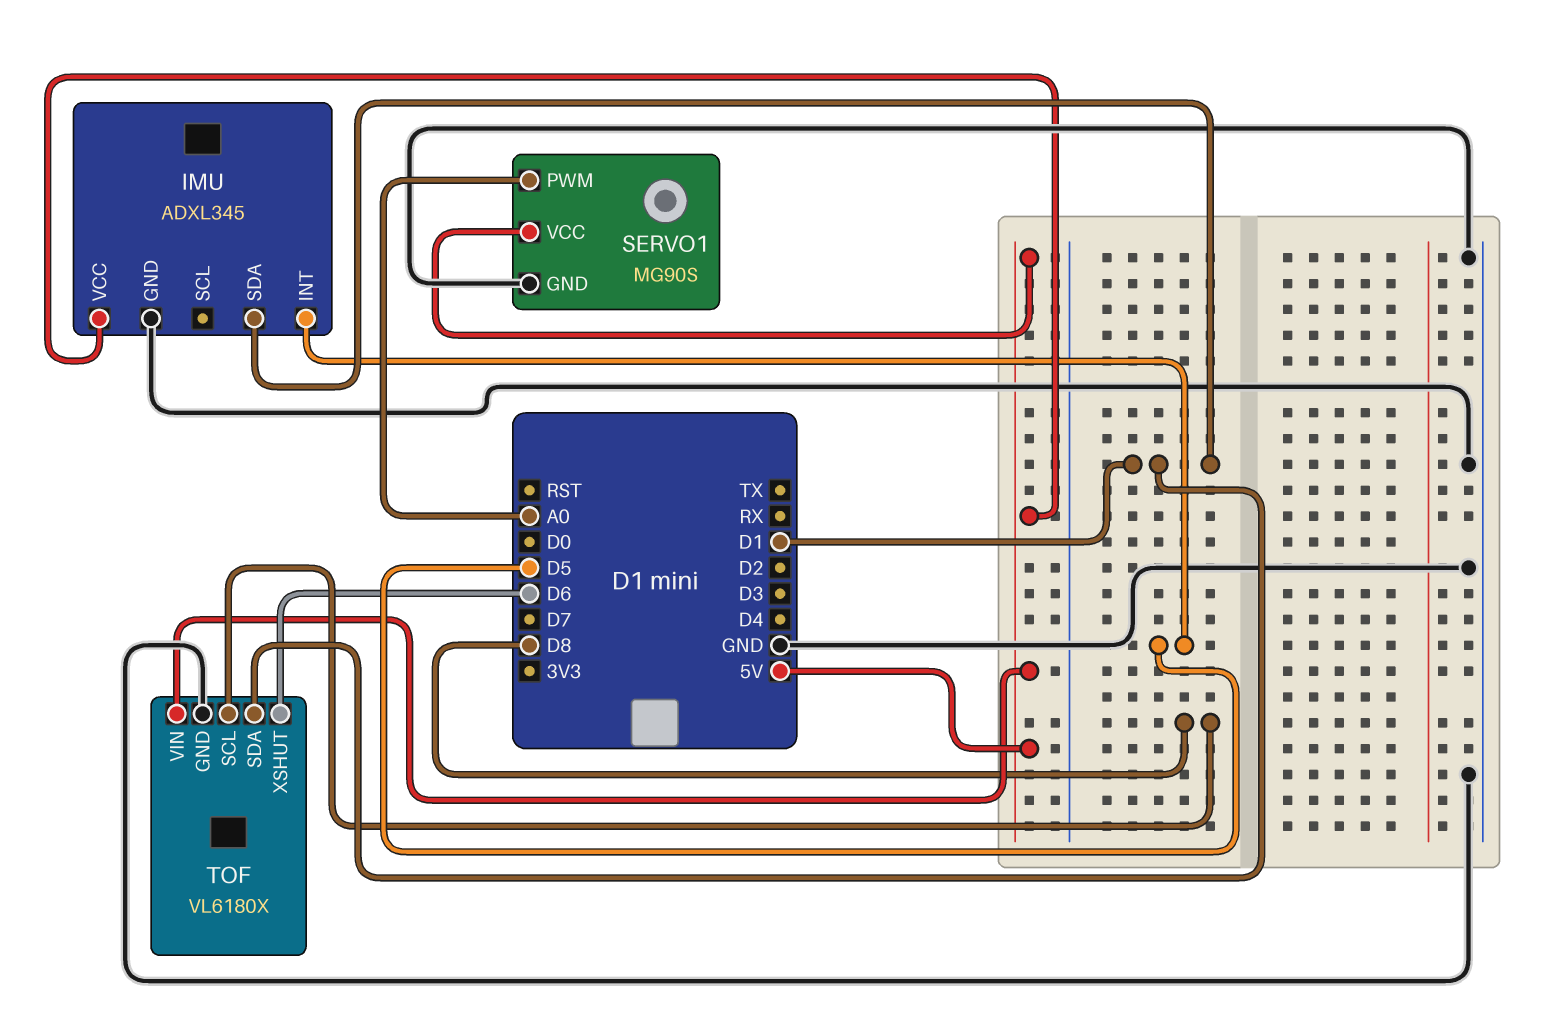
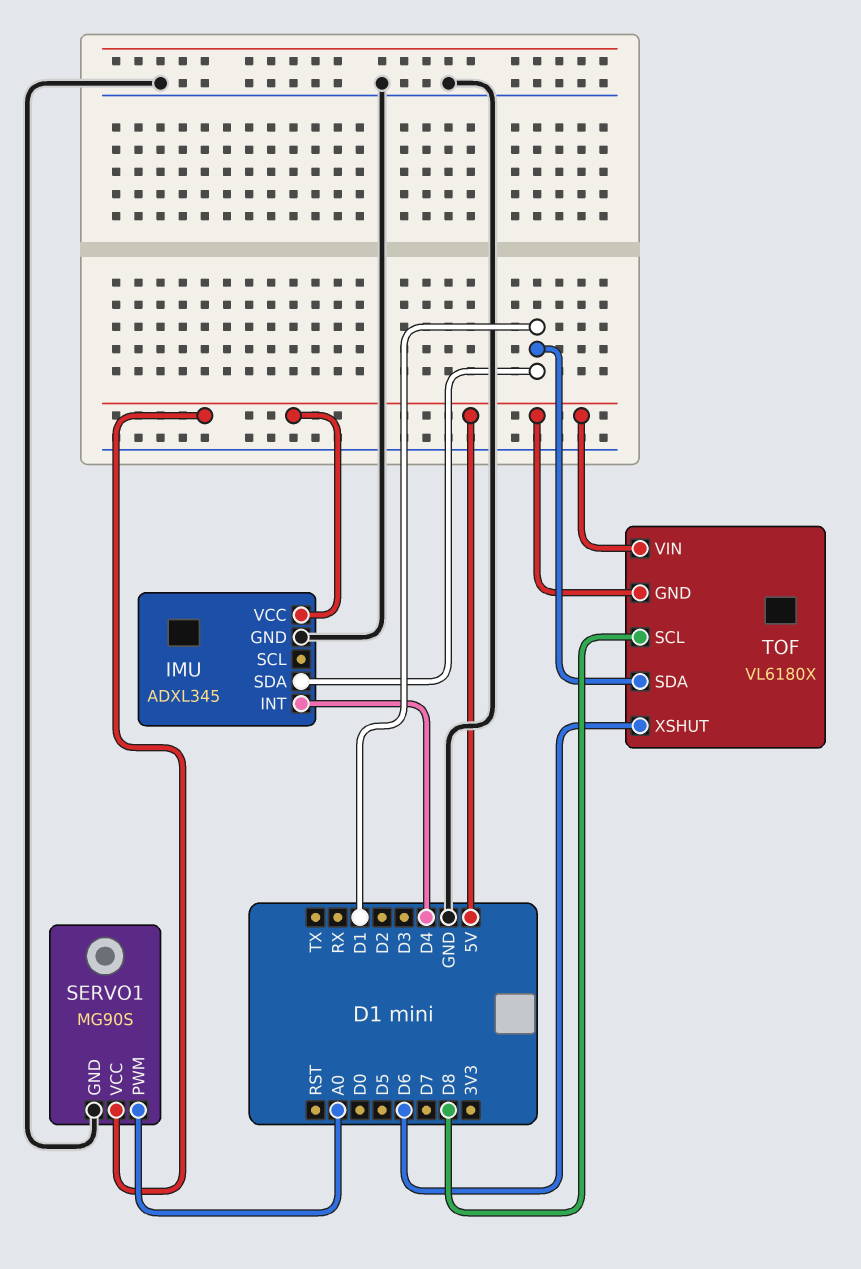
IMU pin INT: D5 -> D4
TOF pin GND: GND -> 5V

